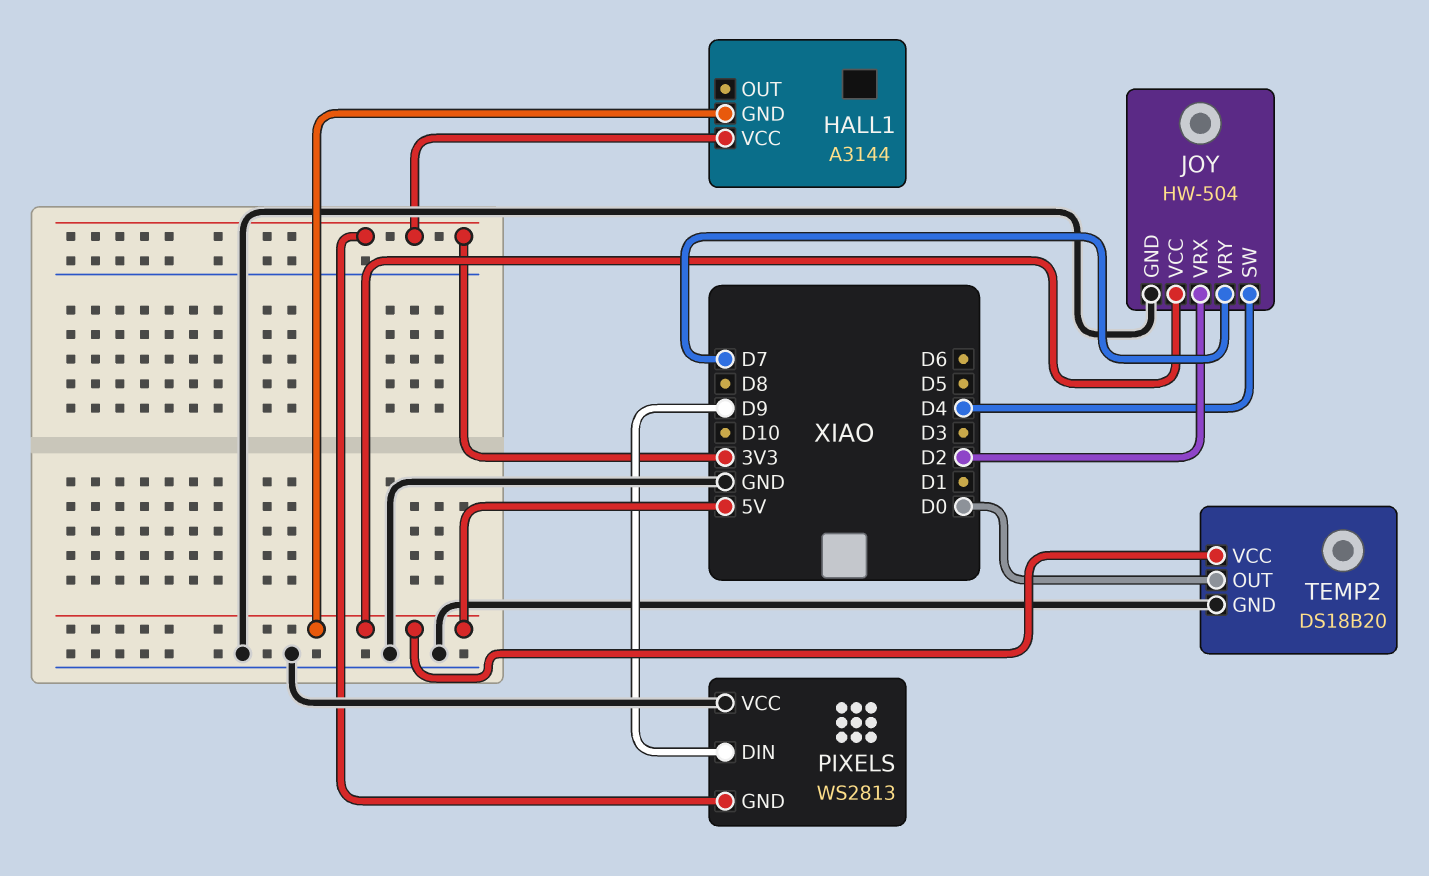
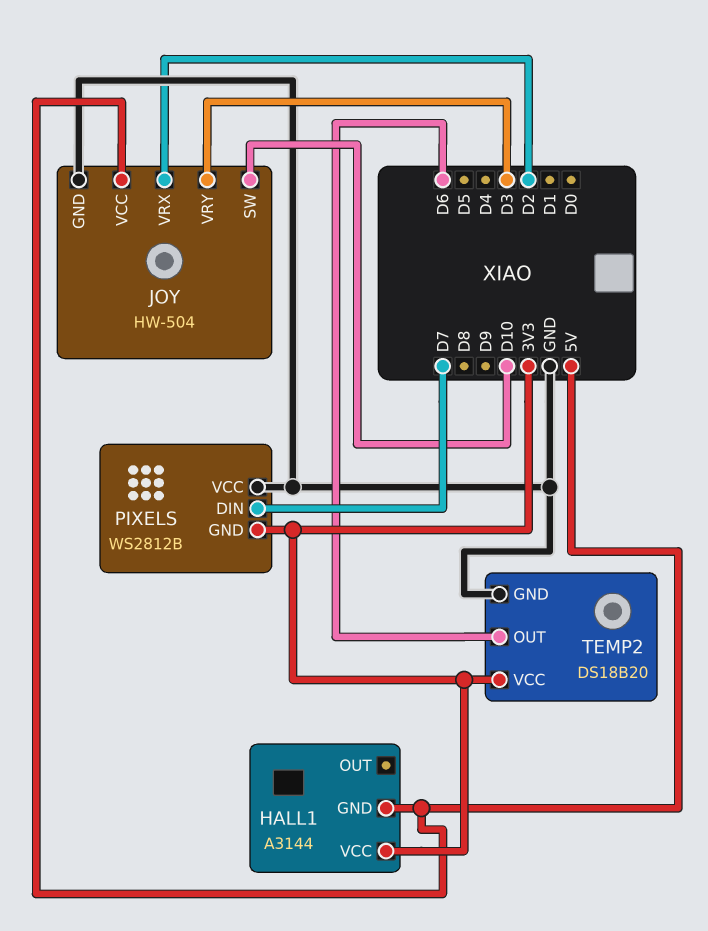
JOY pin SW: D4 -> D10
JOY pin VRY: D7 -> D3
PIXELS: WS2813 -> WS2812B
PIXELS pin DIN: D9 -> D7
TEMP2 pin OUT: D0 -> D6
TEMP2 pin VCC: 5V -> 3V3

